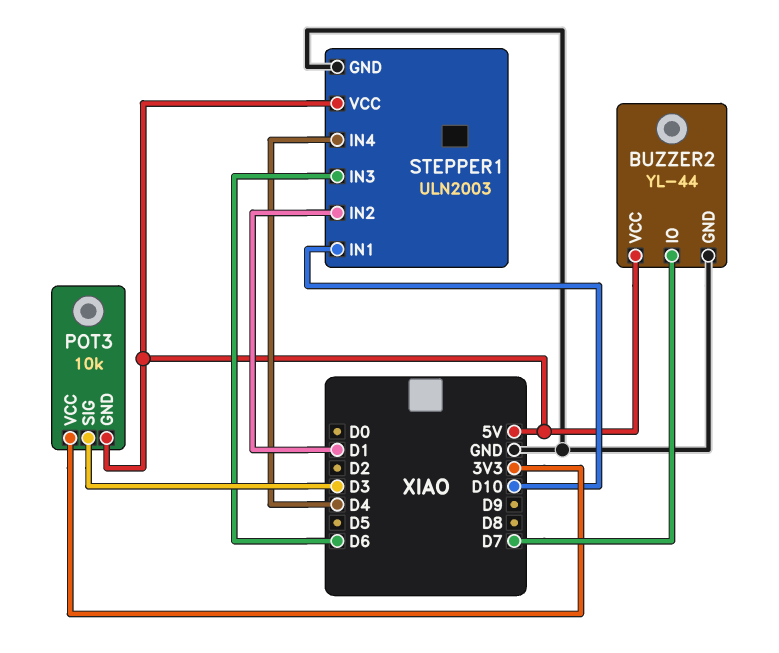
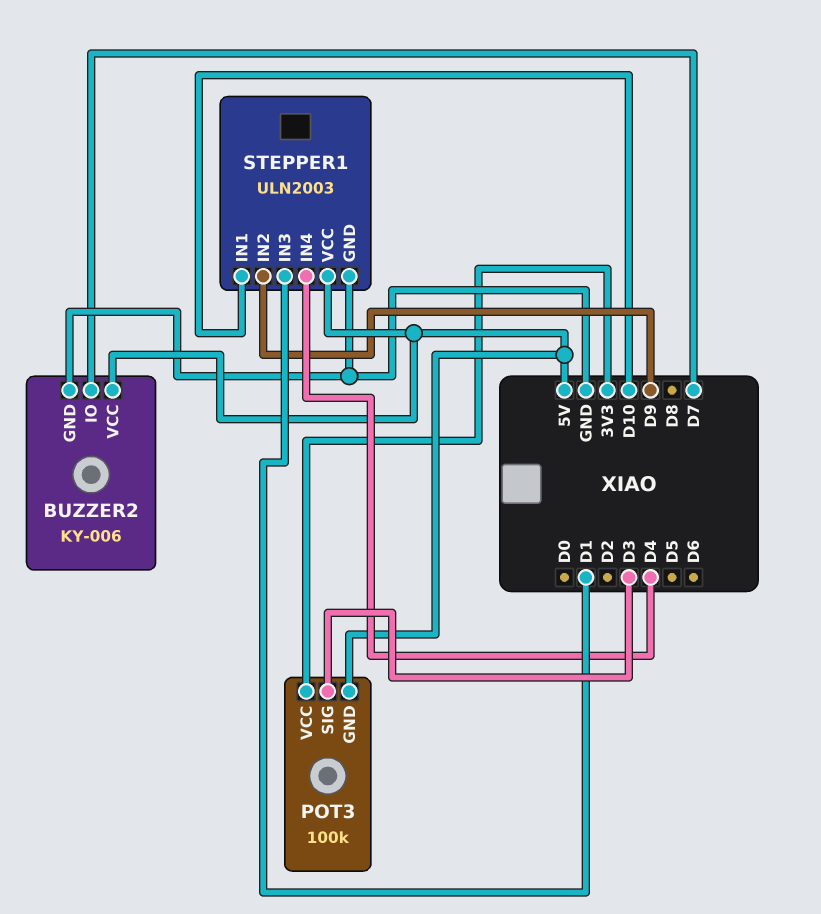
BUZZER2: YL-44 -> KY-006
POT3: 10k -> 100k
STEPPER1 pin IN2: D1 -> D9
STEPPER1 pin IN3: D6 -> D1

